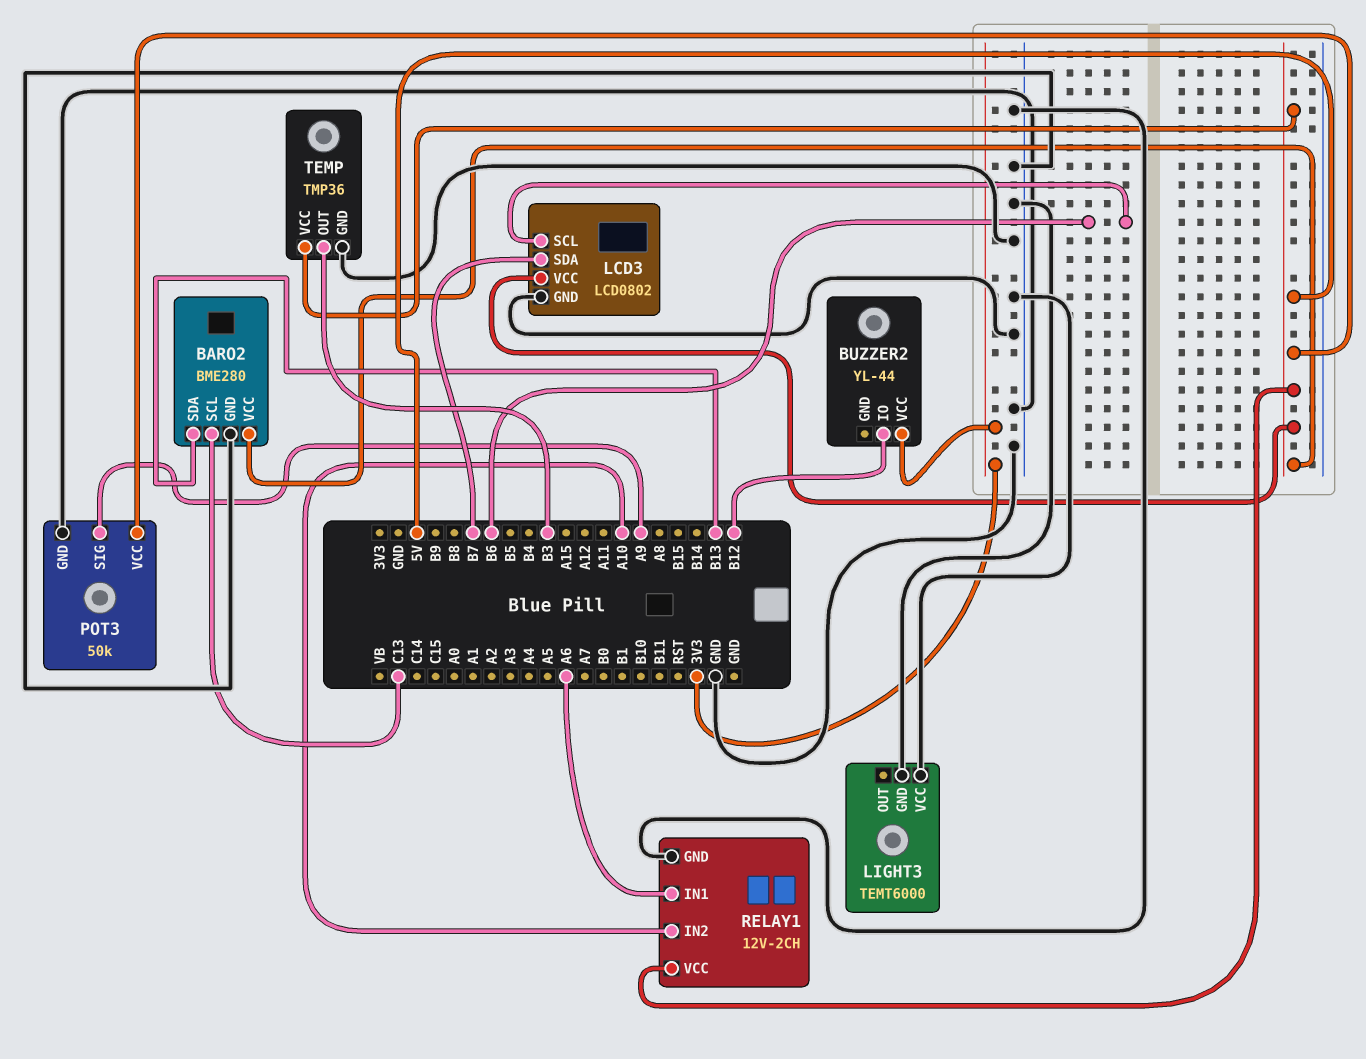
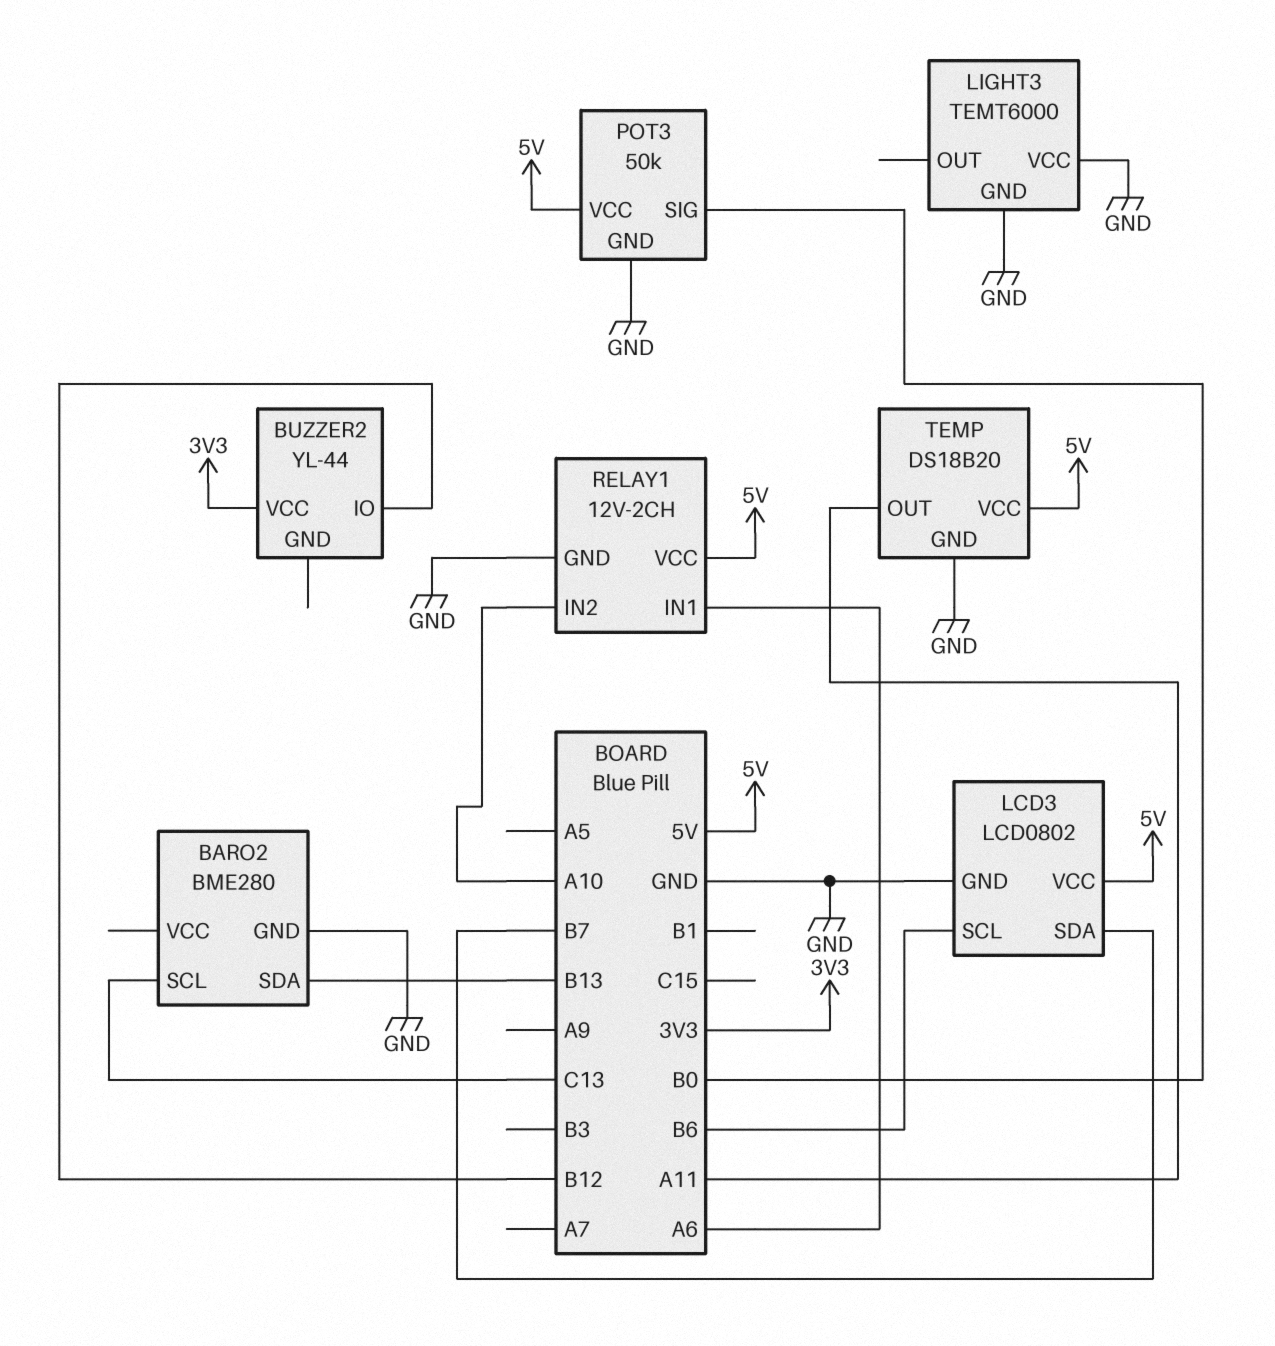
BARO2 pin VCC: 5V -> none
POT3 pin SIG: A9 -> B0
TEMP: TMP36 -> DS18B20
TEMP pin OUT: B3 -> A11

